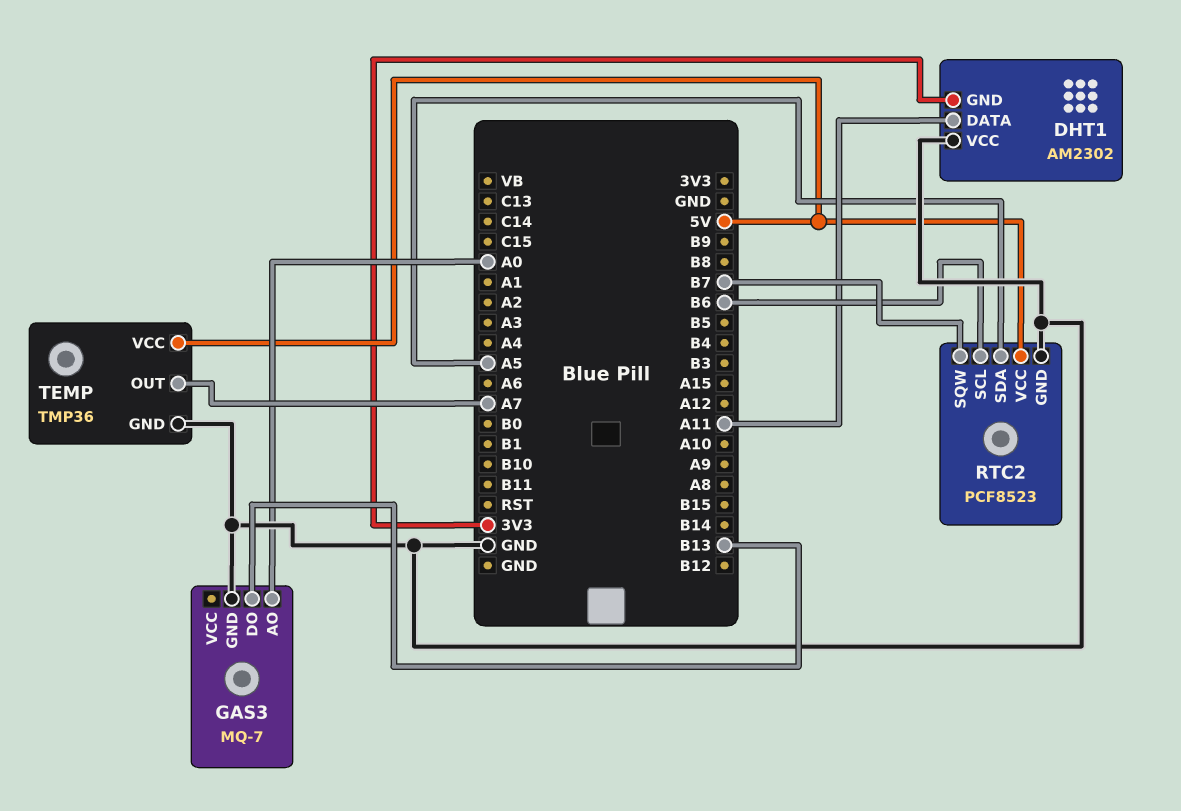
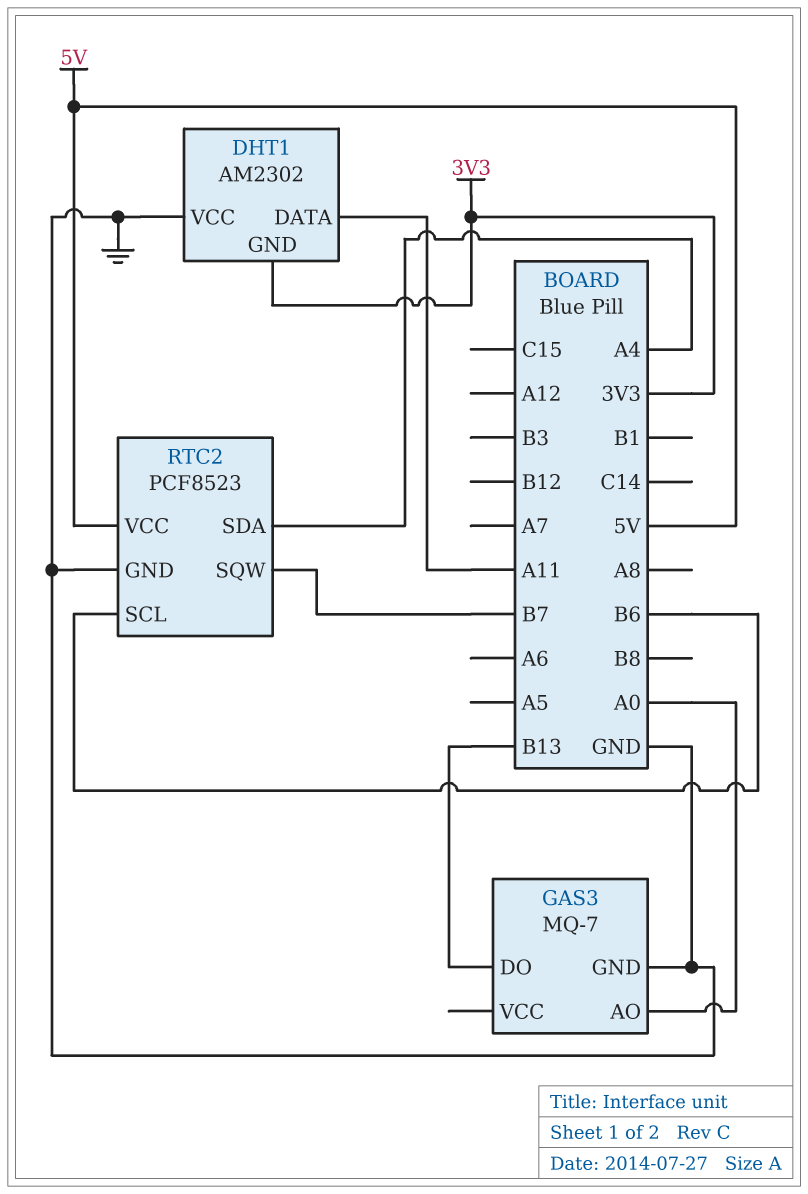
RTC2 pin SDA: A5 -> A4
TEMP: TMP36 -> none
TEMP pin GND: GND -> none
TEMP pin OUT: A7 -> none
TEMP pin VCC: 5V -> none

